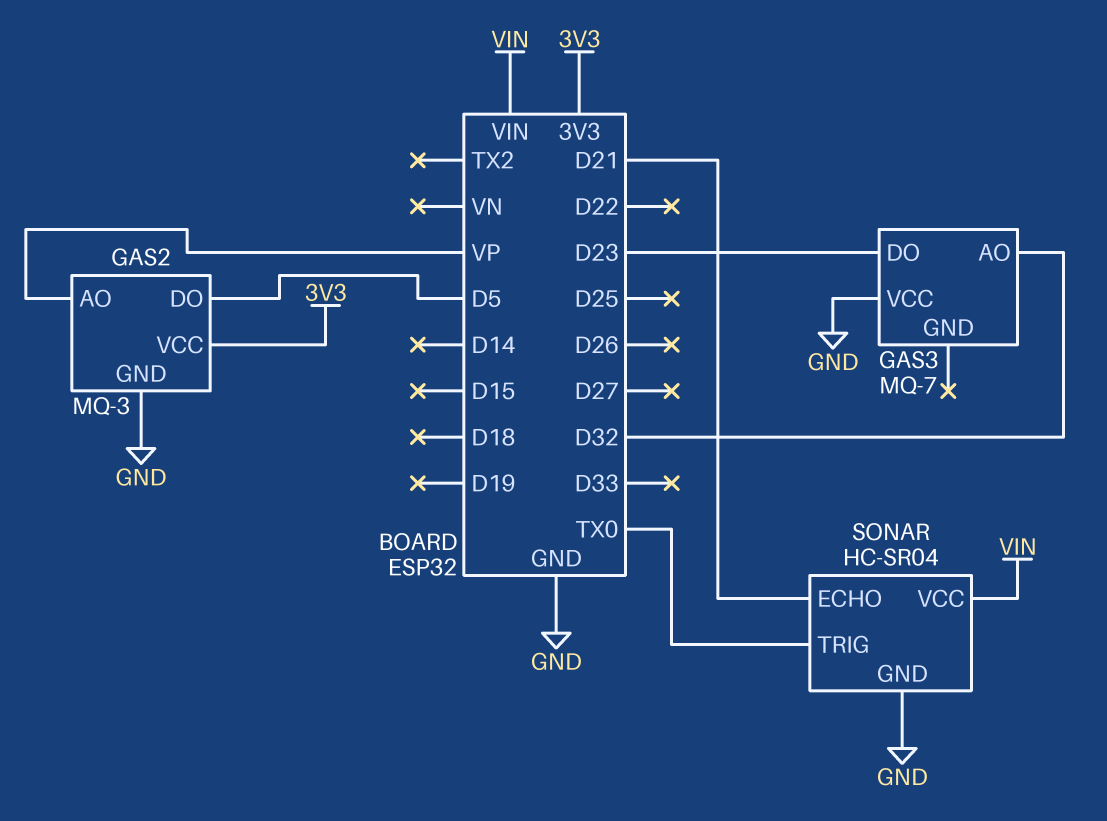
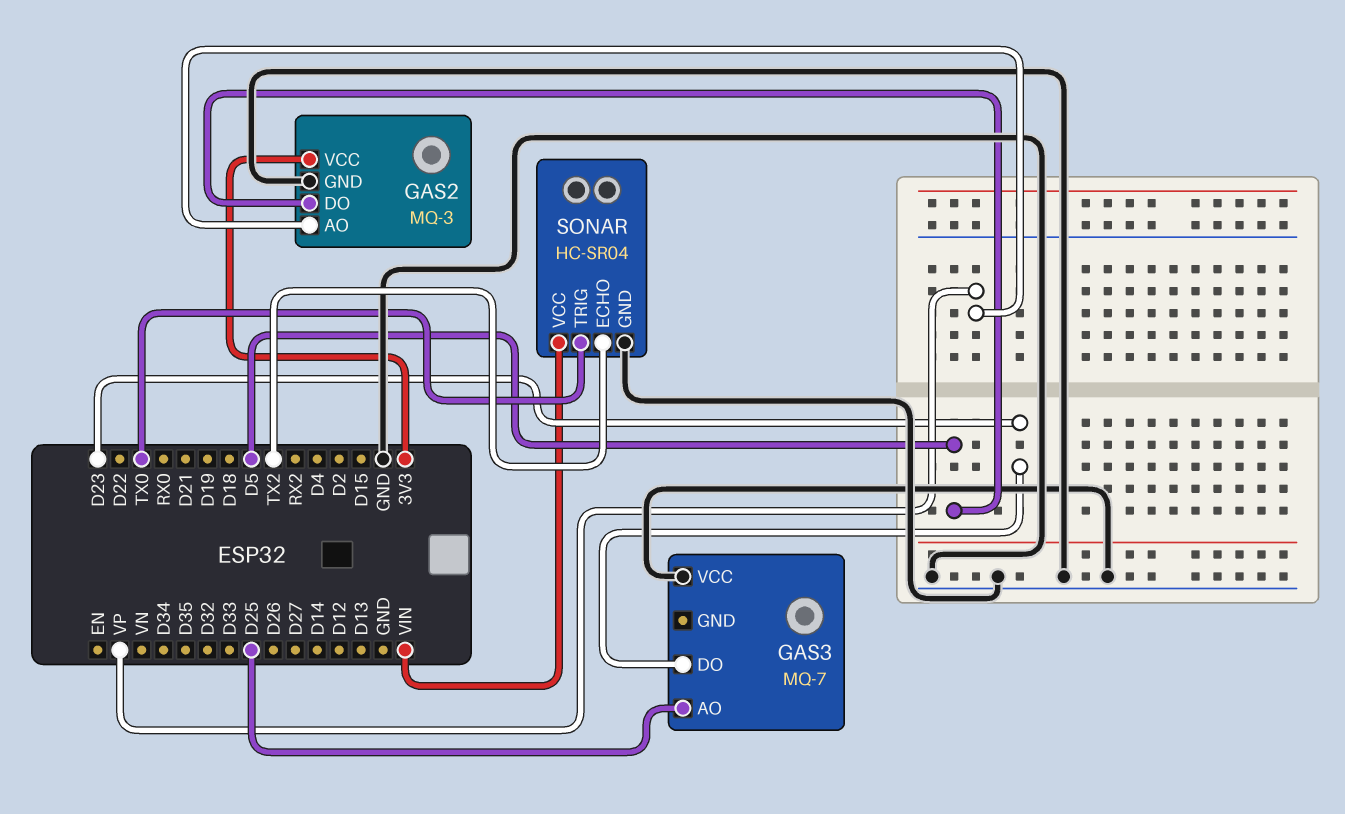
GAS3 pin AO: D32 -> D25
SONAR pin ECHO: D21 -> TX2

